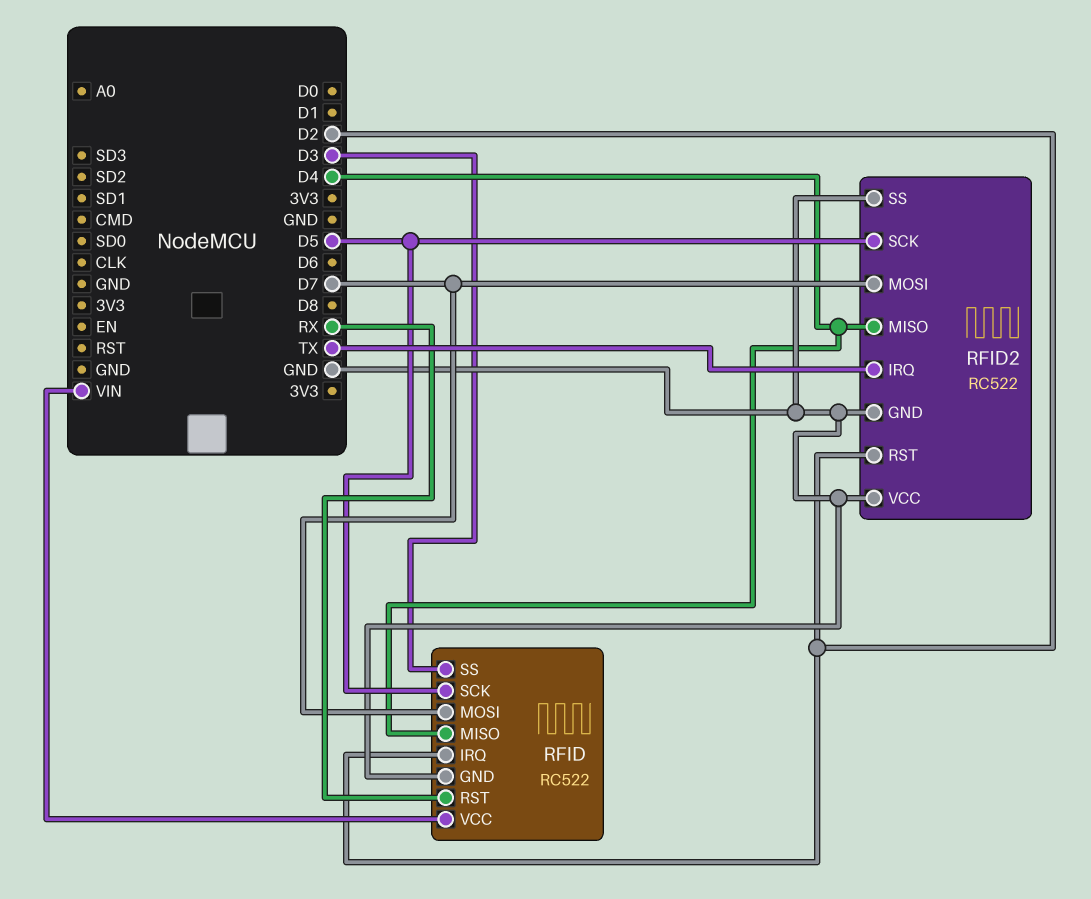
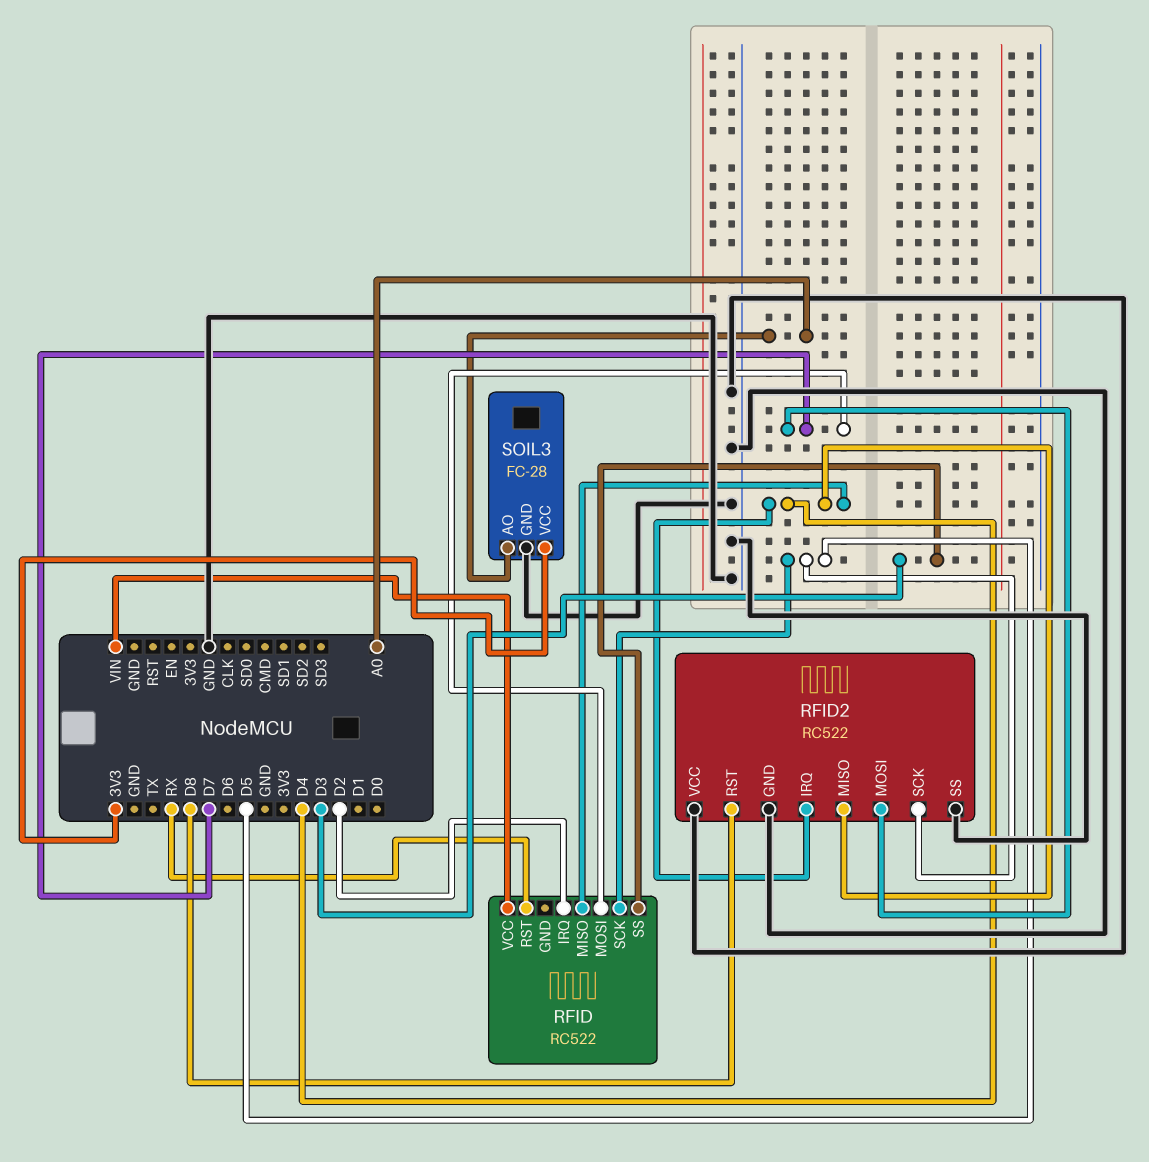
RFID pin GND: GND -> none
RFID2 pin IRQ: TX -> D4
RFID2 pin RST: D2 -> D8
SOIL3: none -> FC-28
SOIL3 pin AO: none -> A0
SOIL3 pin GND: none -> GND
SOIL3 pin VCC: none -> 3V3

